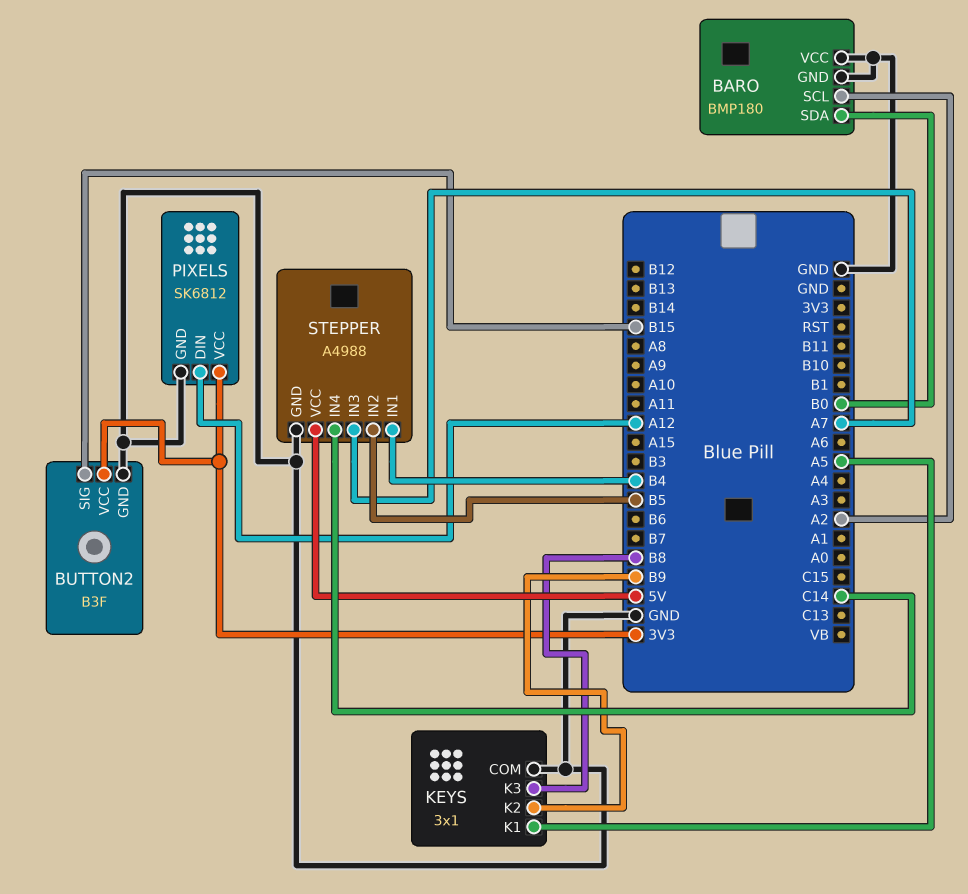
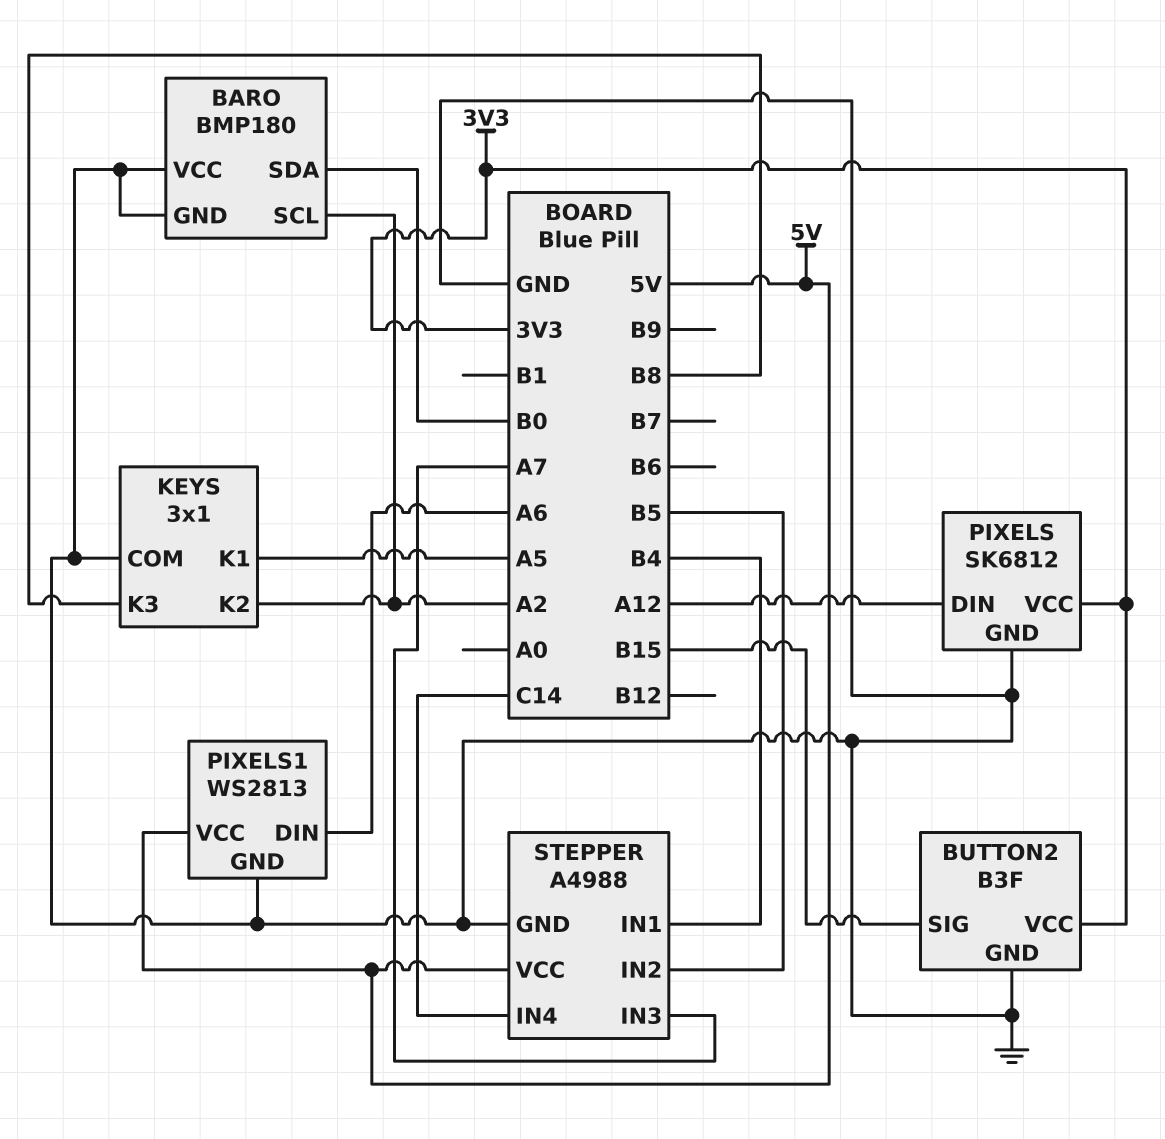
KEYS pin K2: B9 -> A2
PIXELS1: none -> WS2813
PIXELS1 pin DIN: none -> A6
PIXELS1 pin GND: none -> GND
PIXELS1 pin VCC: none -> 5V

